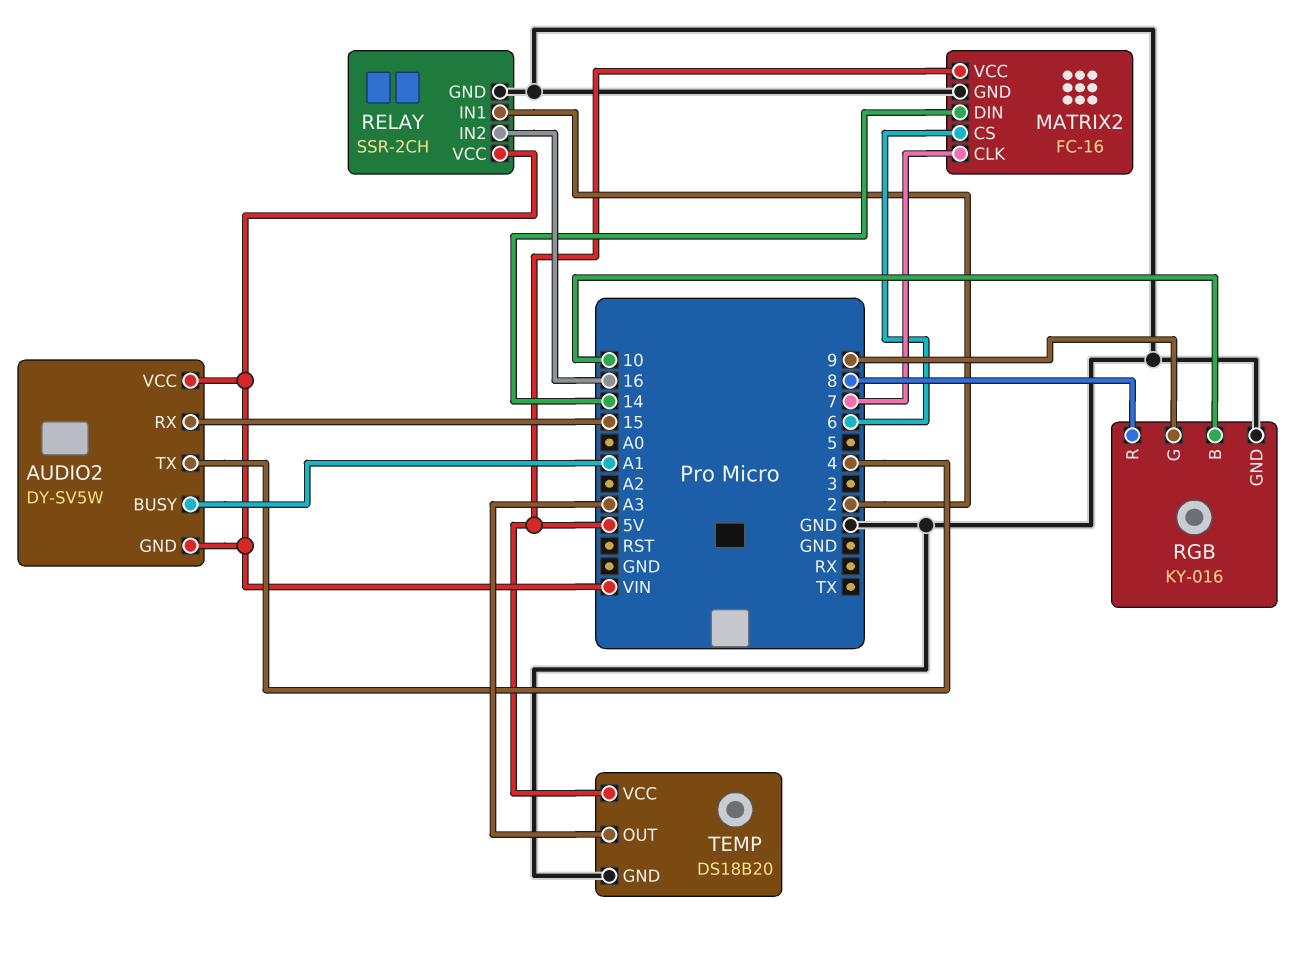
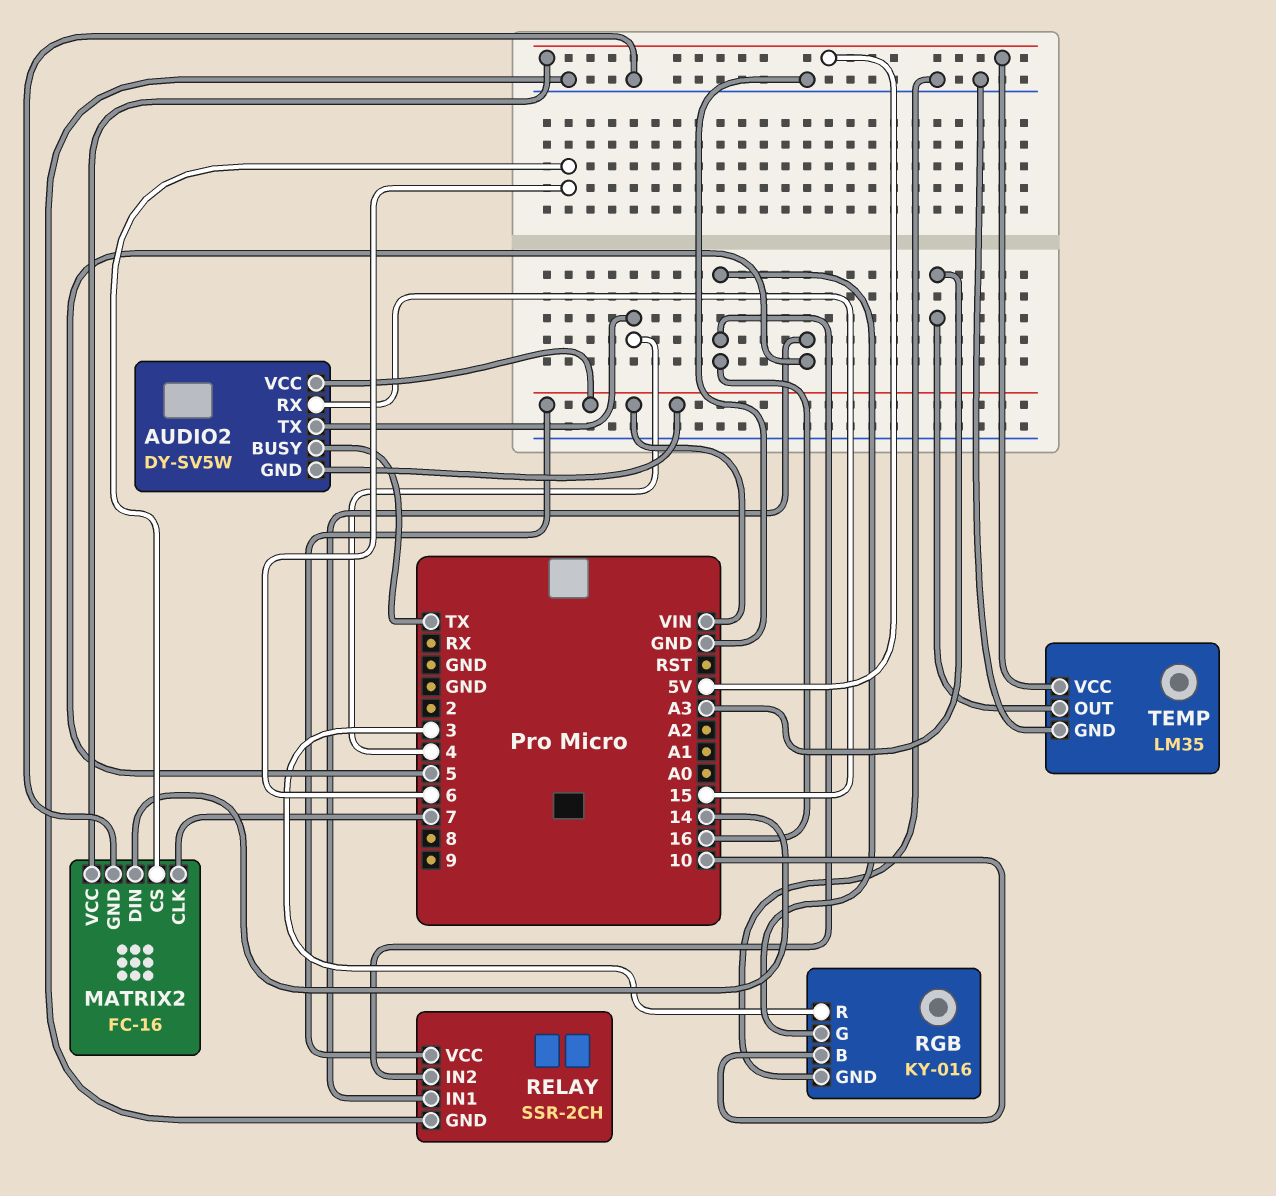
AUDIO2 pin BUSY: A1 -> TX
RELAY pin IN1: 2 -> 5
RGB pin G: 9 -> 16
RGB pin R: 8 -> 3
TEMP: DS18B20 -> LM35

